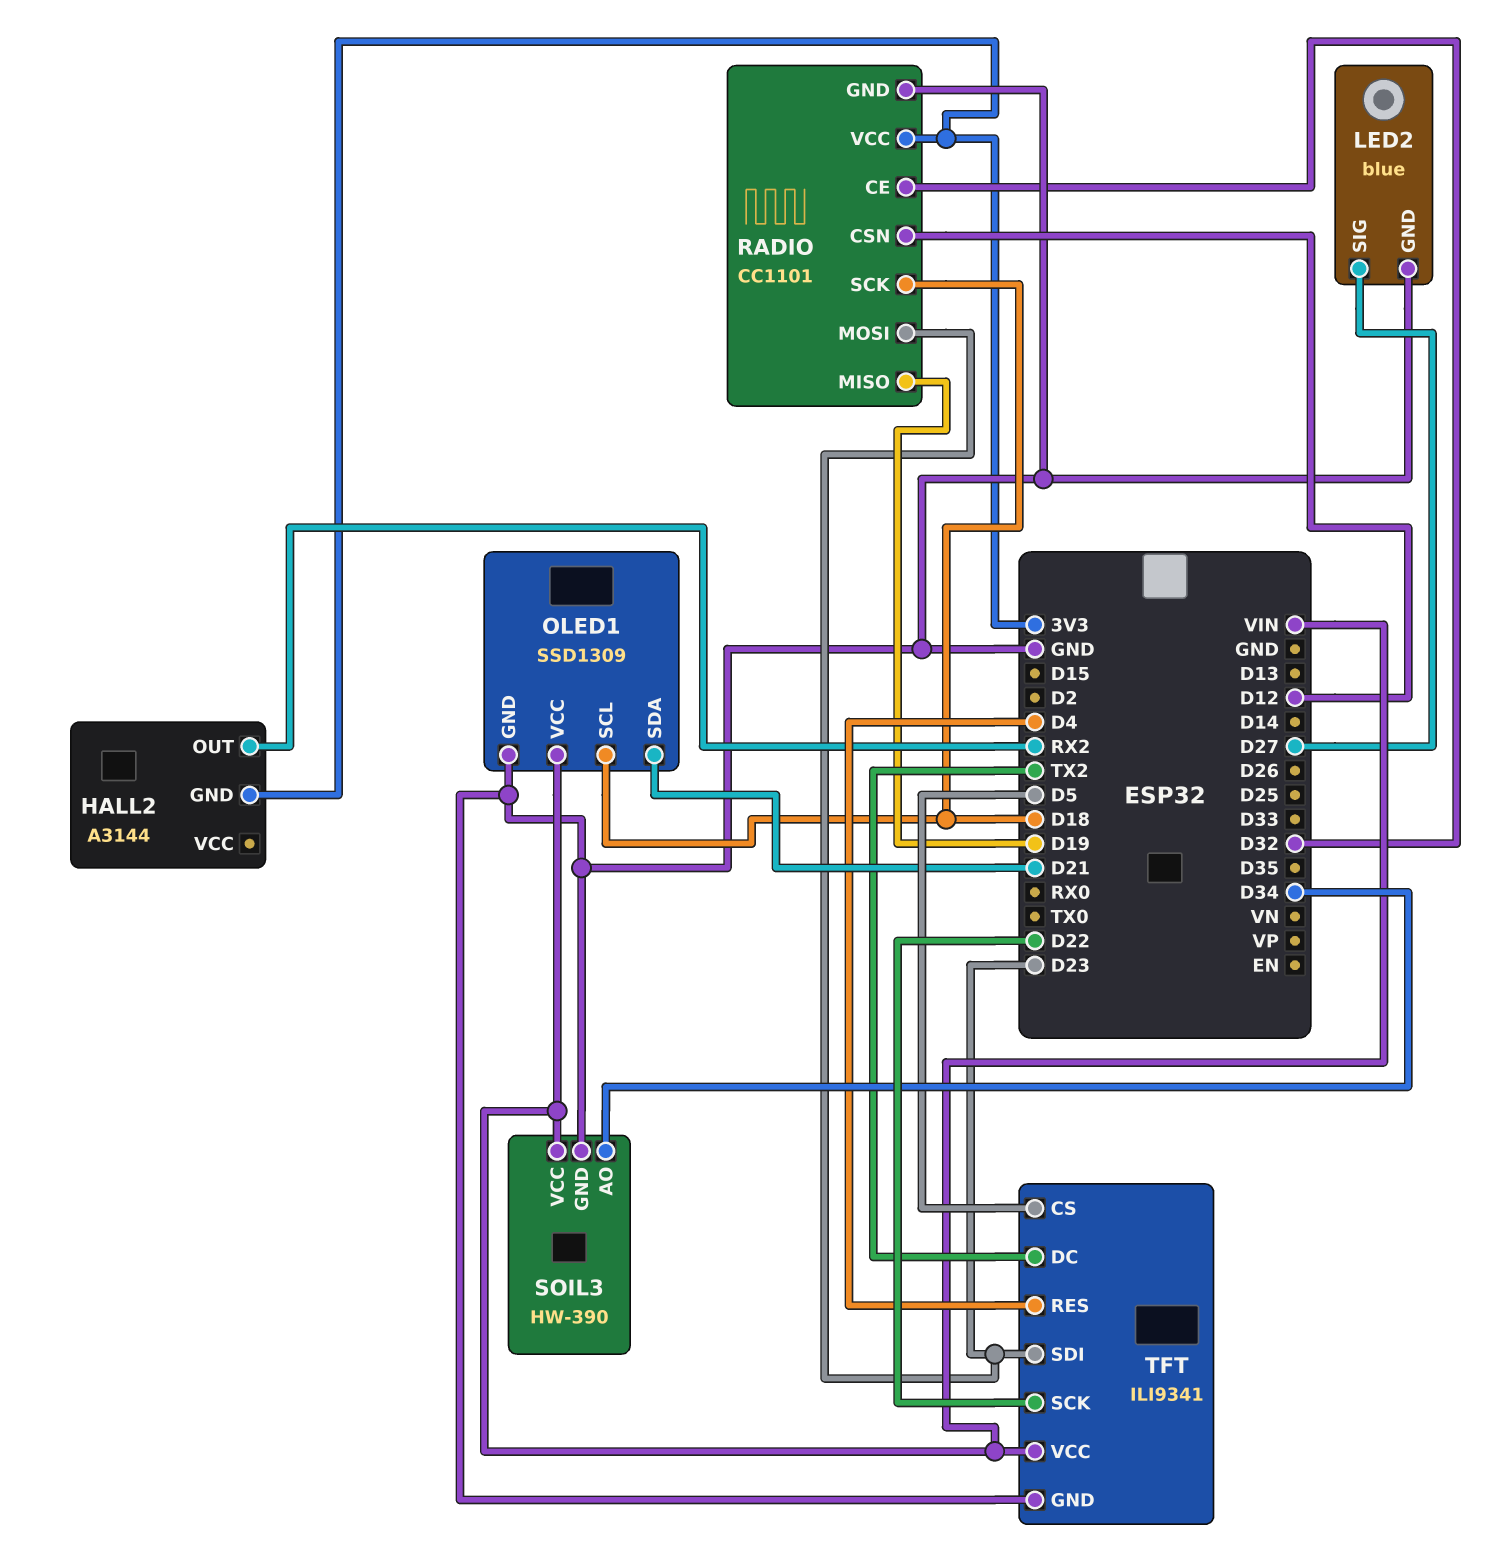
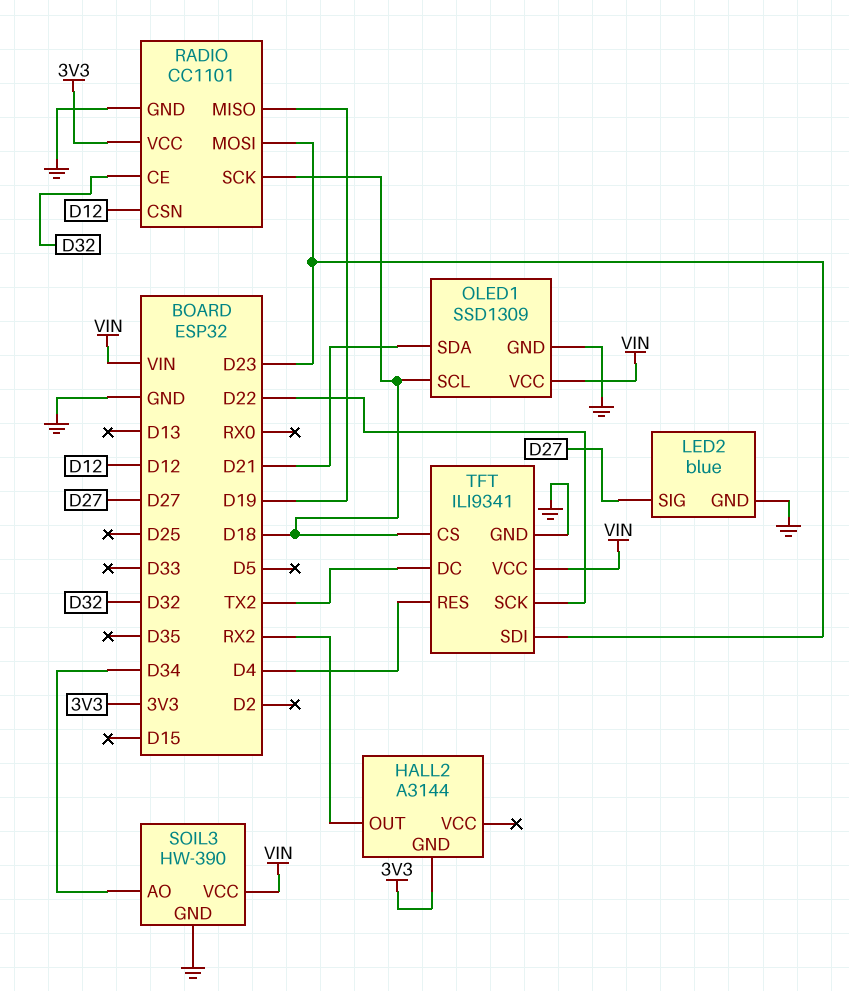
TFT pin CS: D5 -> D18

